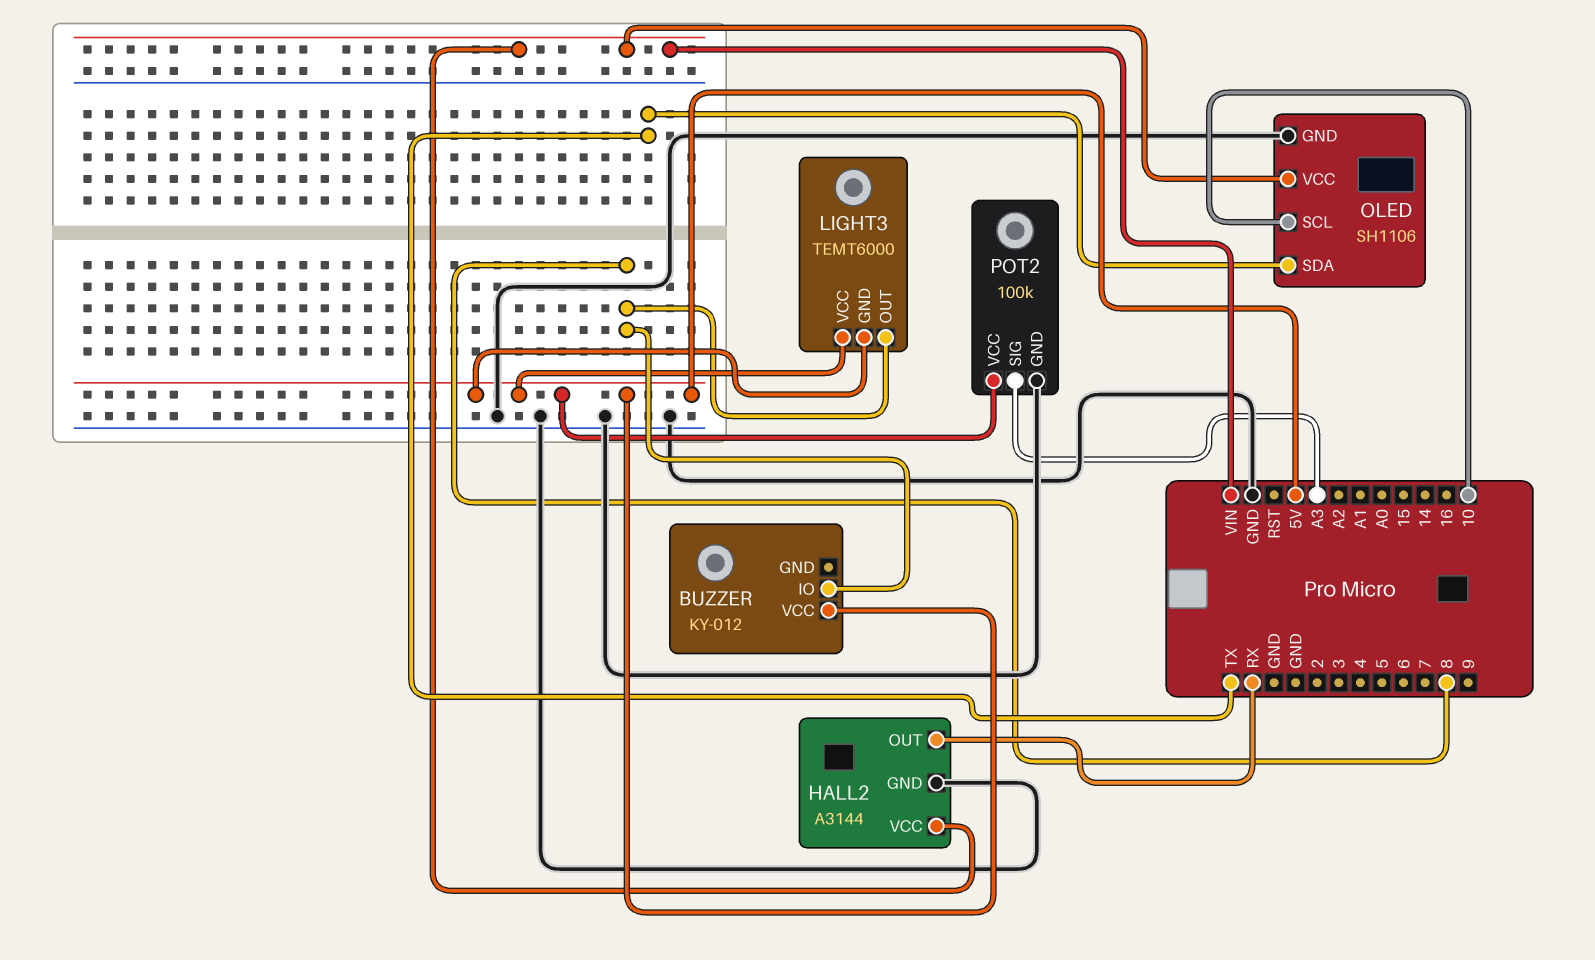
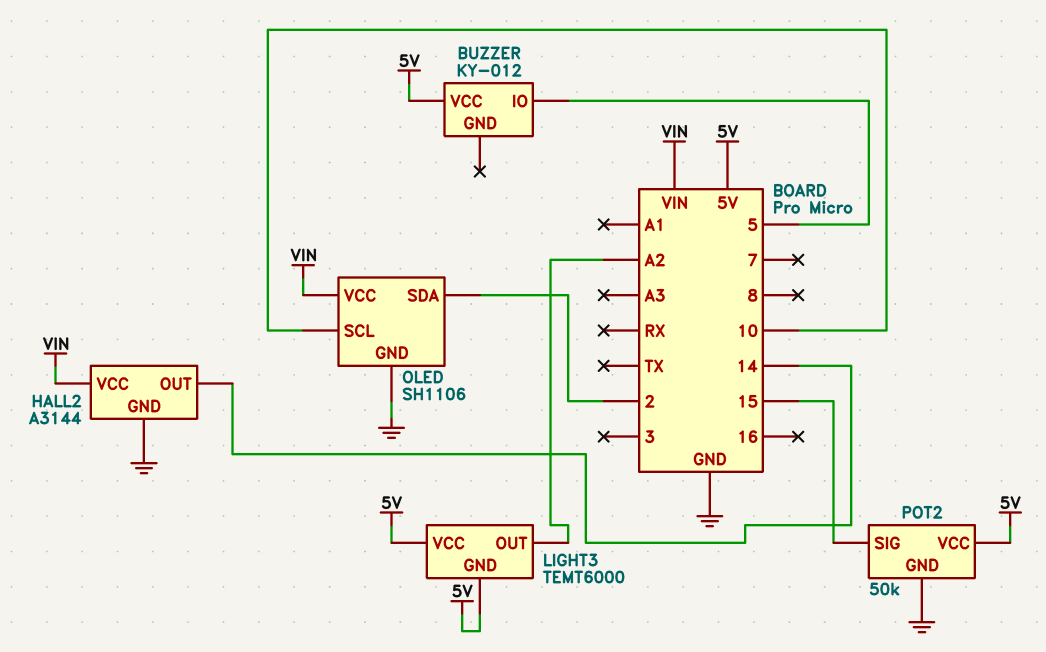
BUZZER pin IO: 8 -> 5
HALL2 pin OUT: RX -> 14
LIGHT3 pin OUT: 8 -> A2
OLED pin SDA: TX -> 2
POT2: 100k -> 50k
POT2 pin SIG: A3 -> 15

